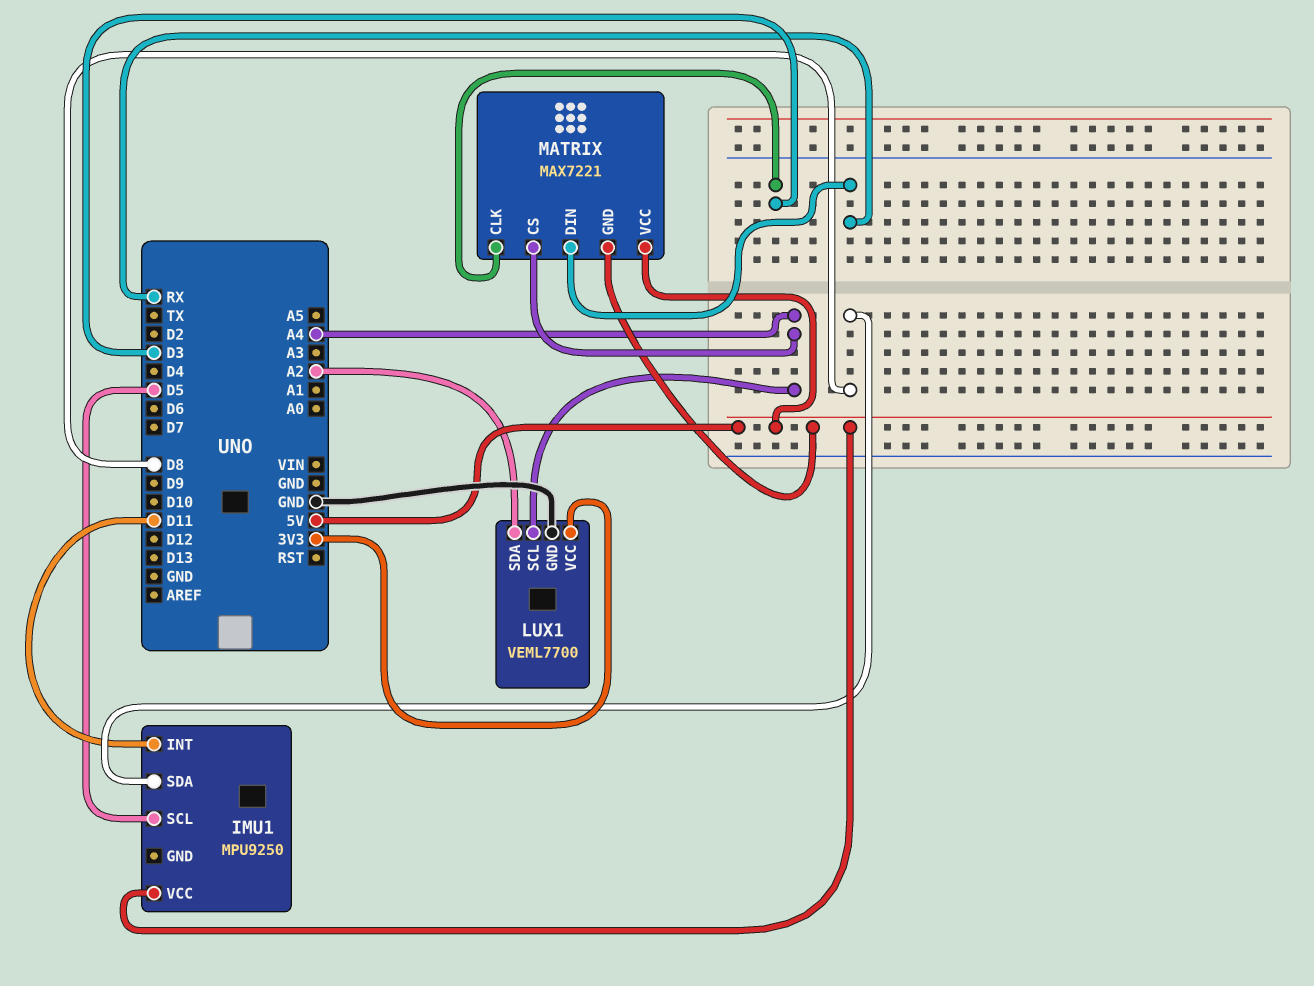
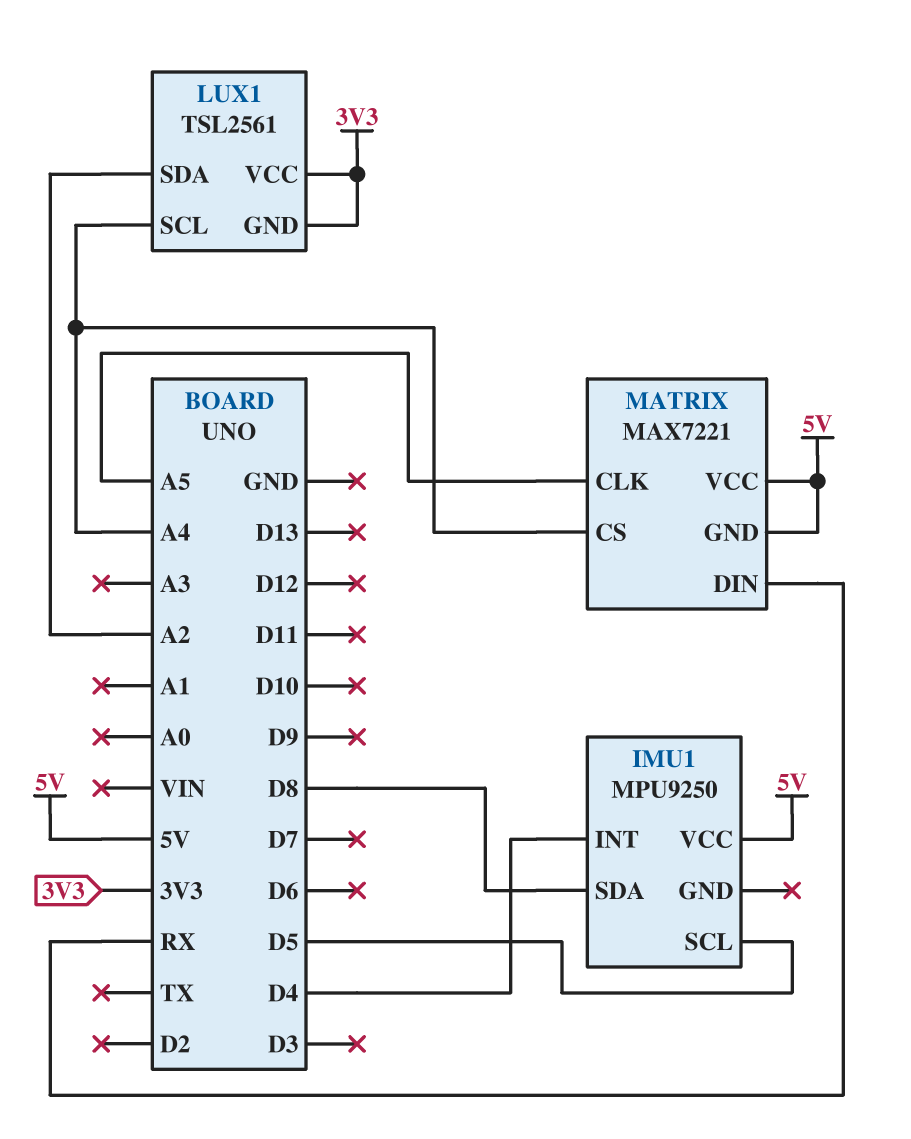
IMU1 pin INT: D11 -> D4
LUX1: VEML7700 -> TSL2561
LUX1 pin GND: GND -> 3V3
MATRIX pin CLK: D3 -> A5

